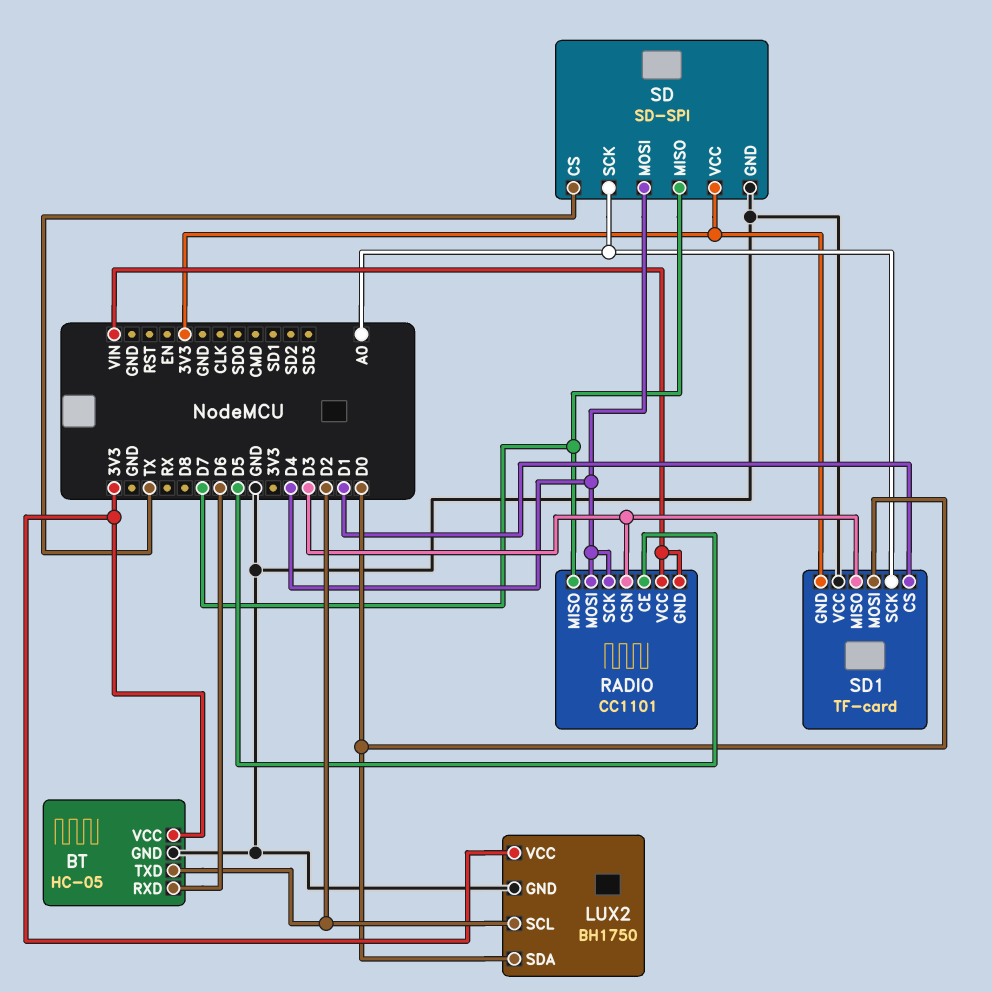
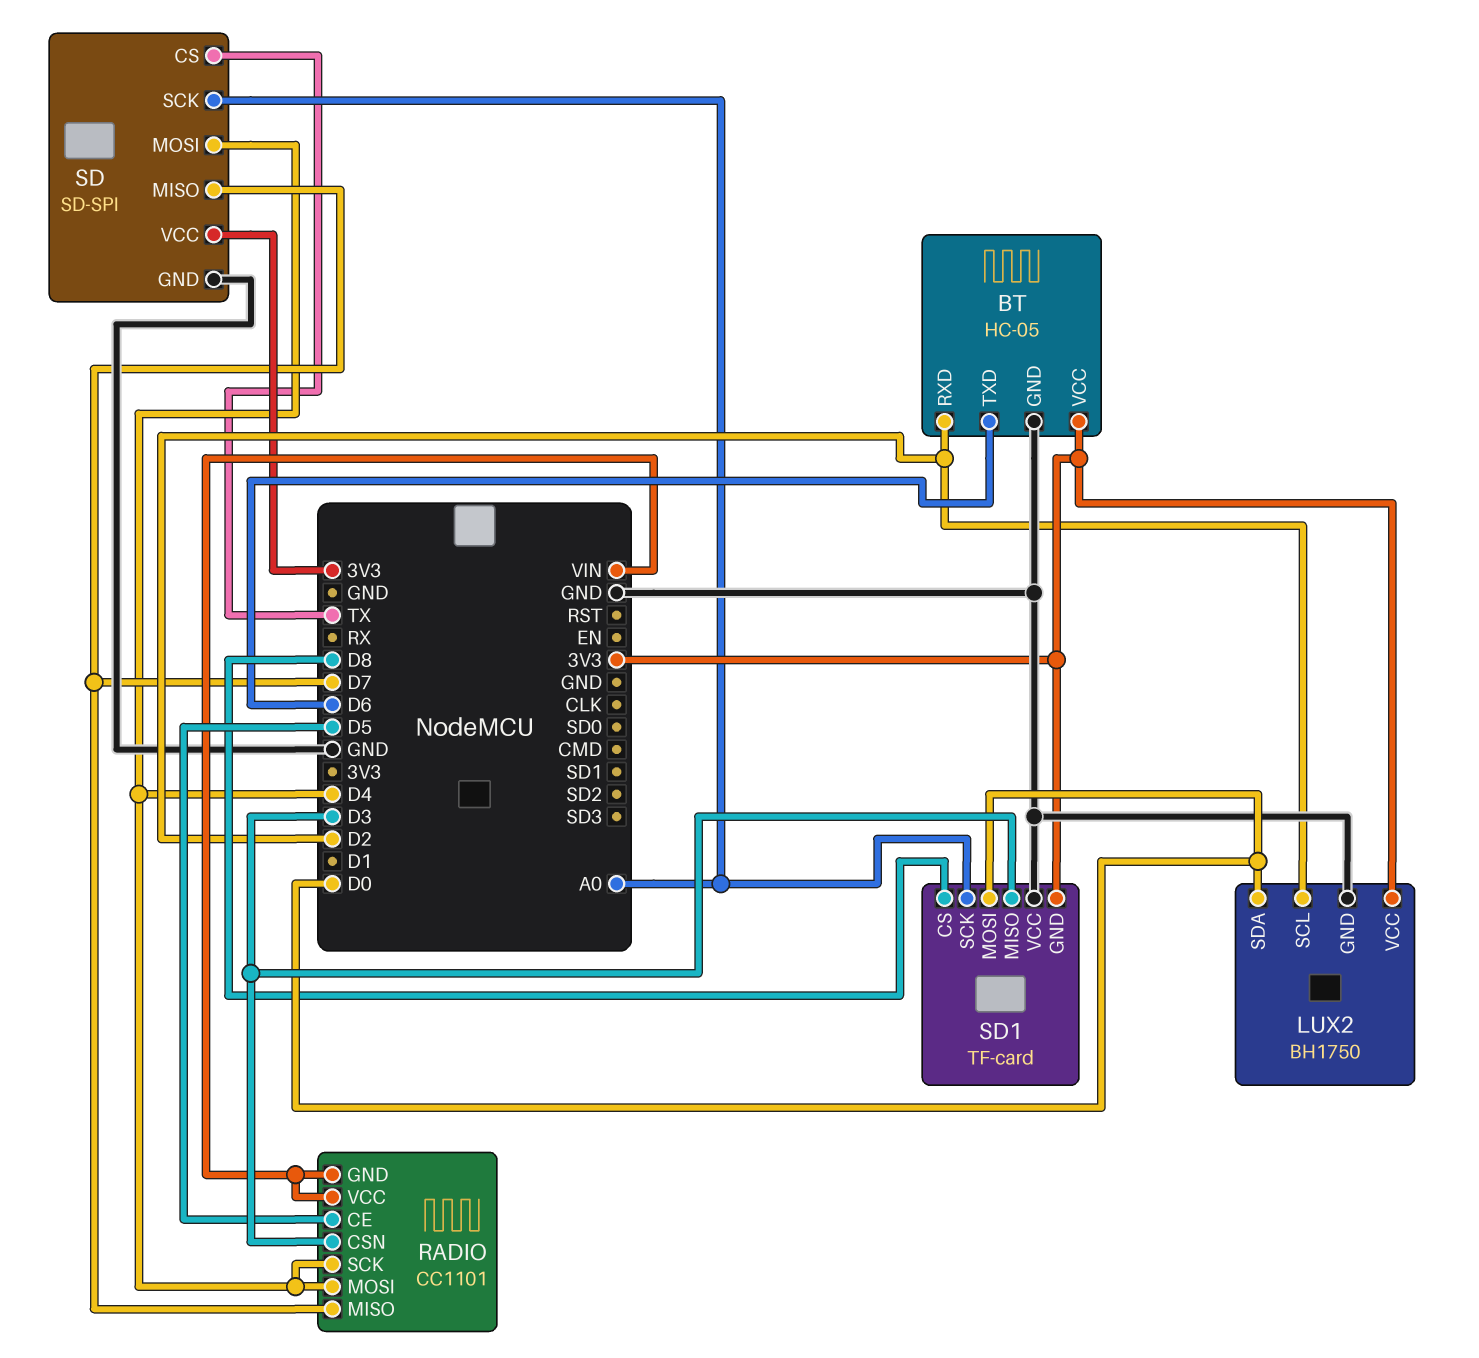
BT pin RXD: D6 -> D2
BT pin TXD: D2 -> D6
SD1 pin CS: D1 -> D8

